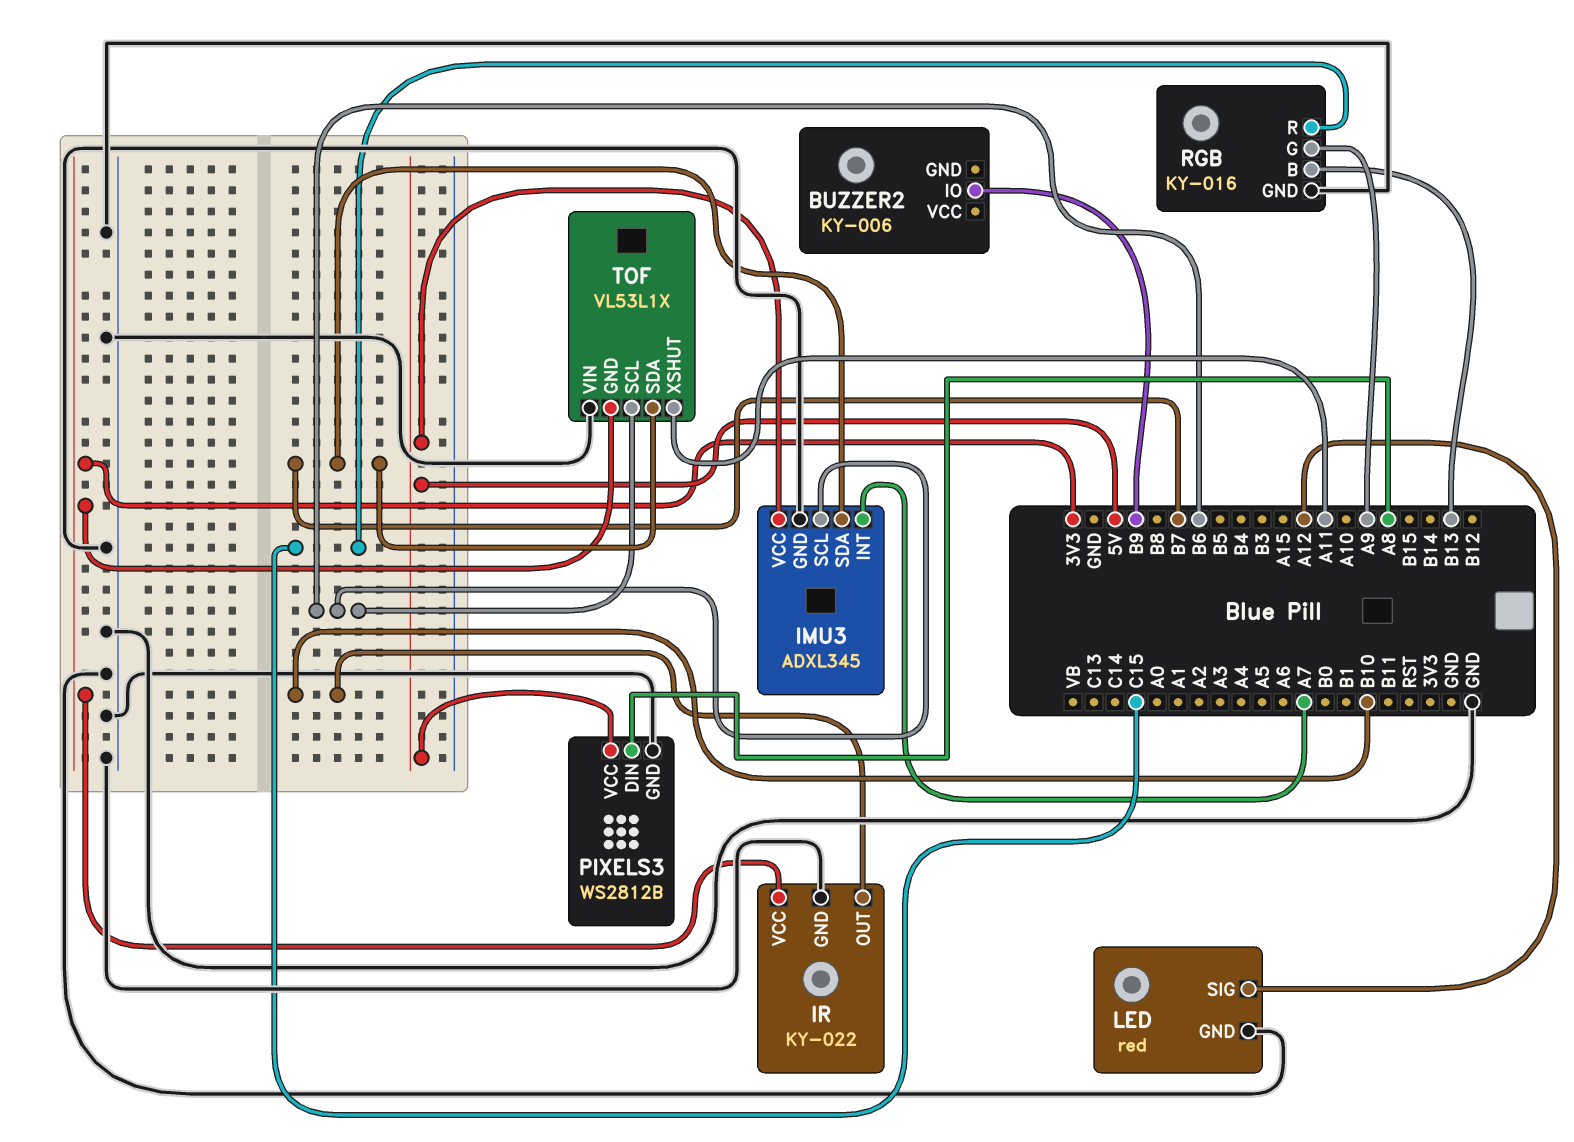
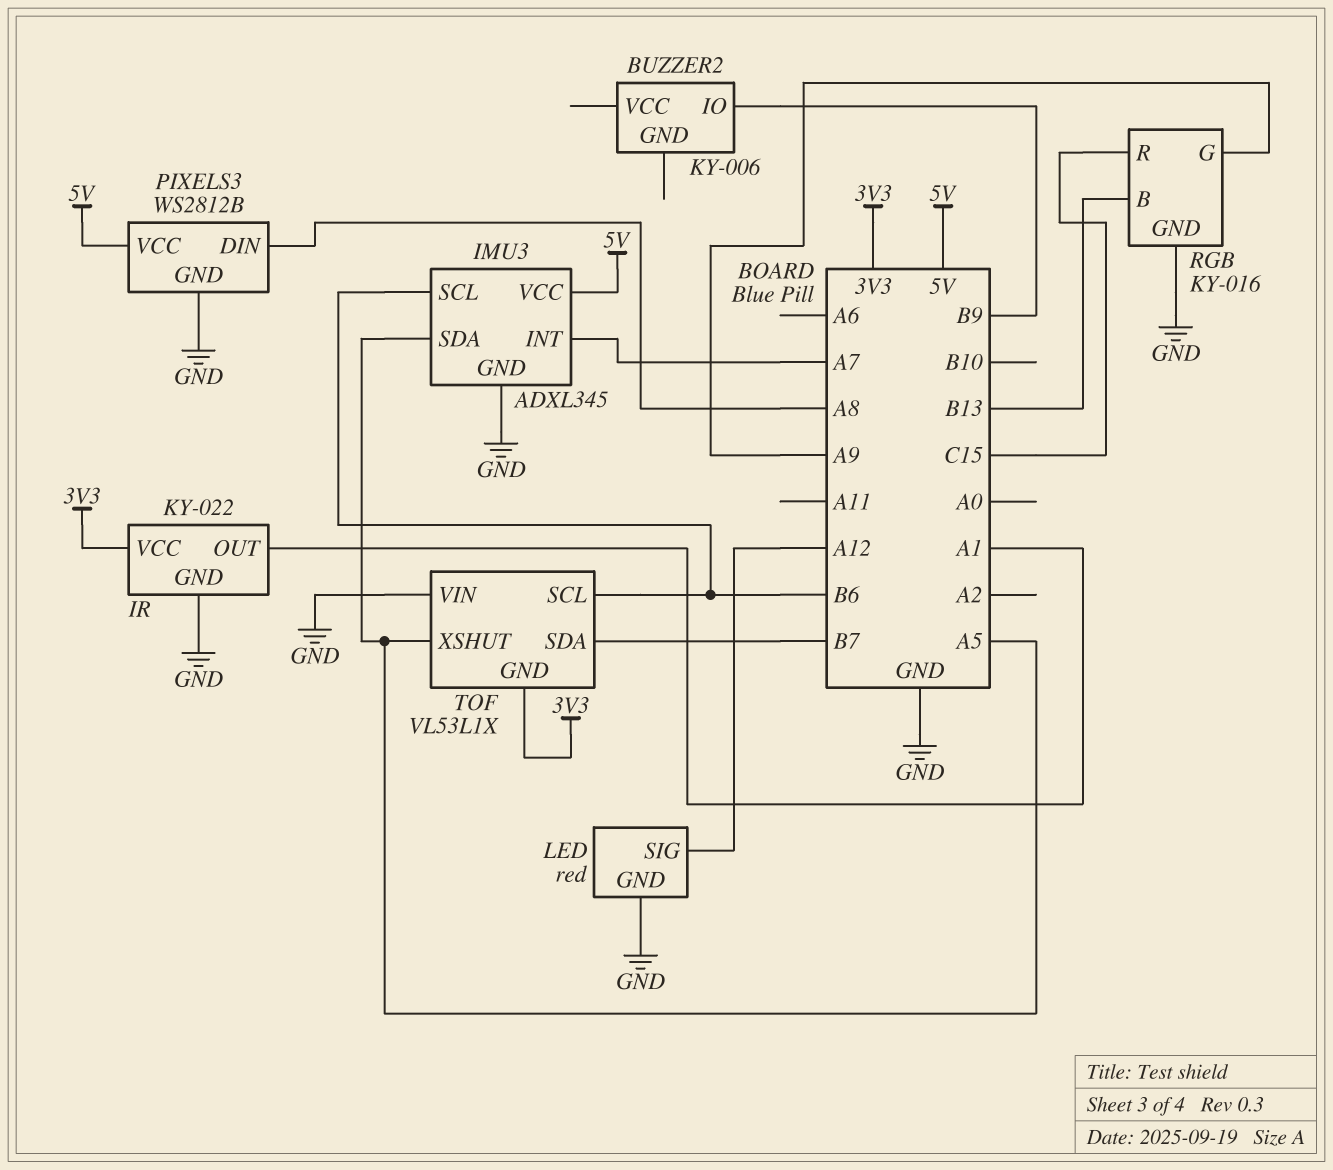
IMU3 pin SDA: B7 -> A5
IR pin OUT: B10 -> A1
TOF pin XSHUT: A11 -> A5

